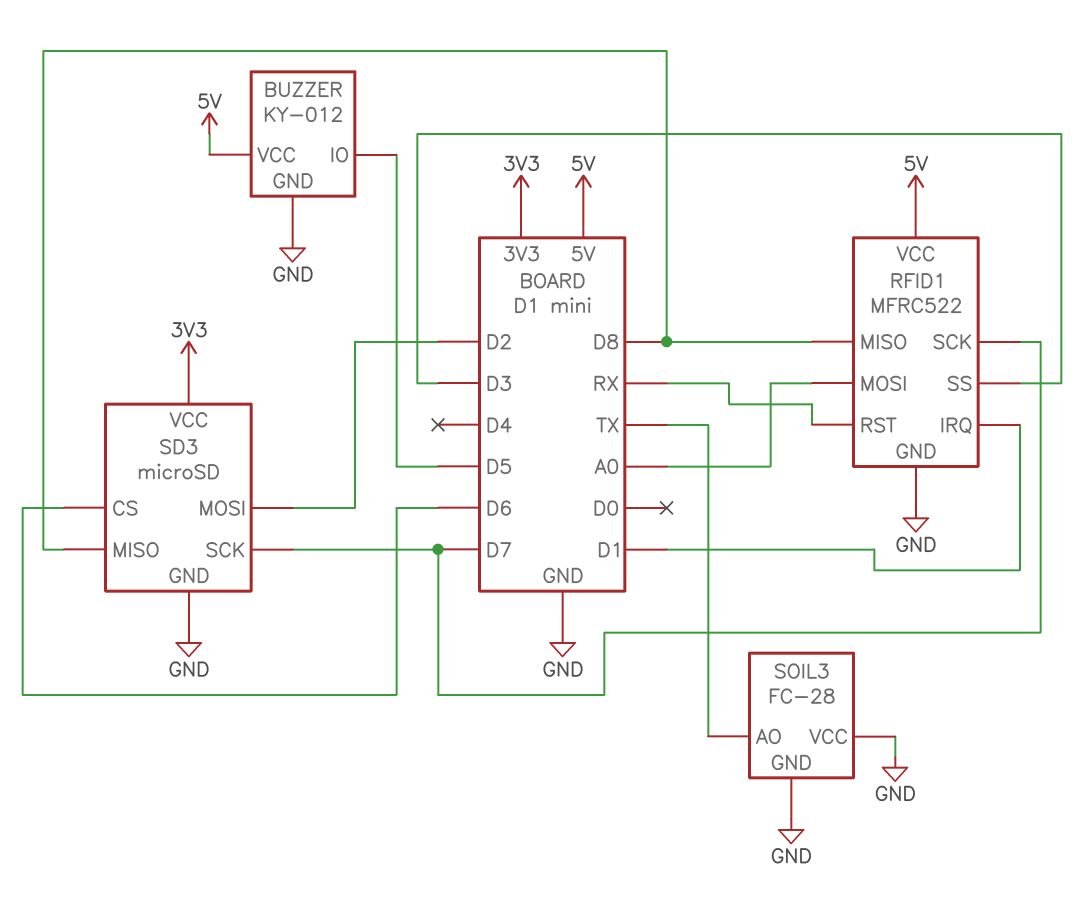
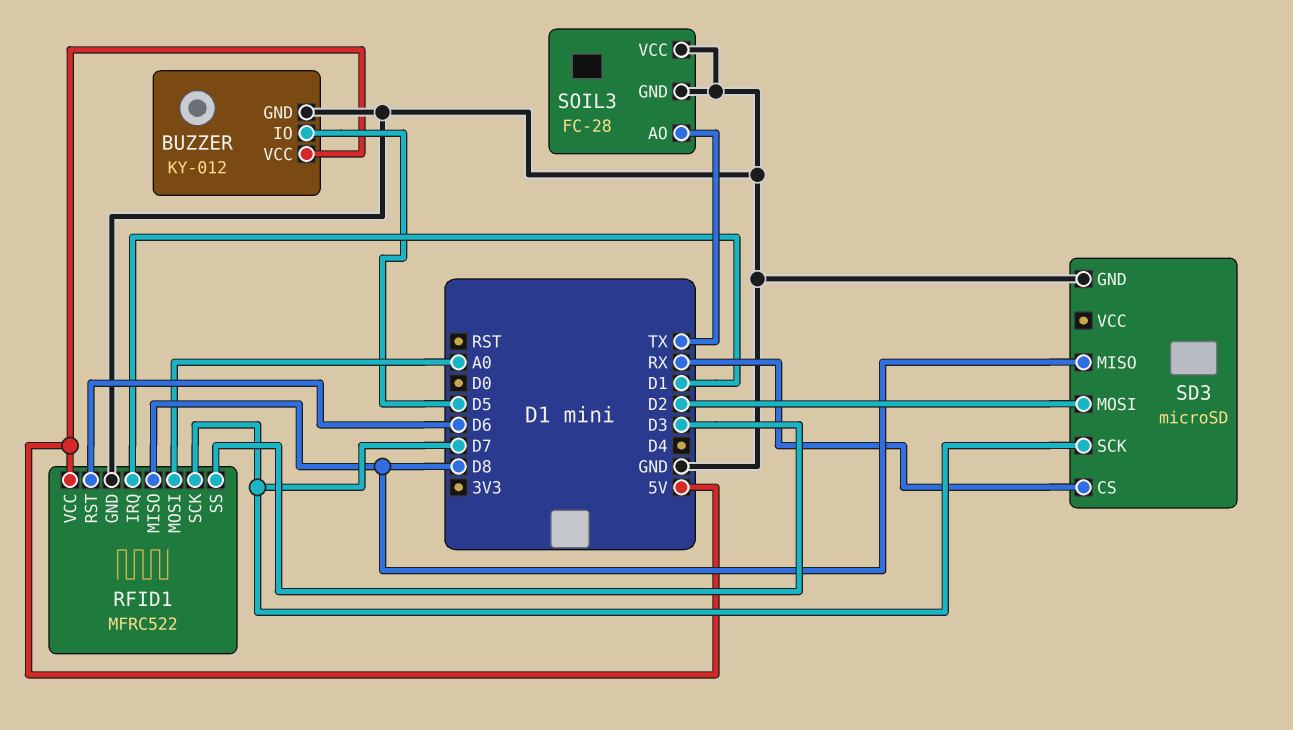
RFID1 pin RST: RX -> D6
SD3 pin CS: D6 -> RX
SD3 pin VCC: 3V3 -> none

